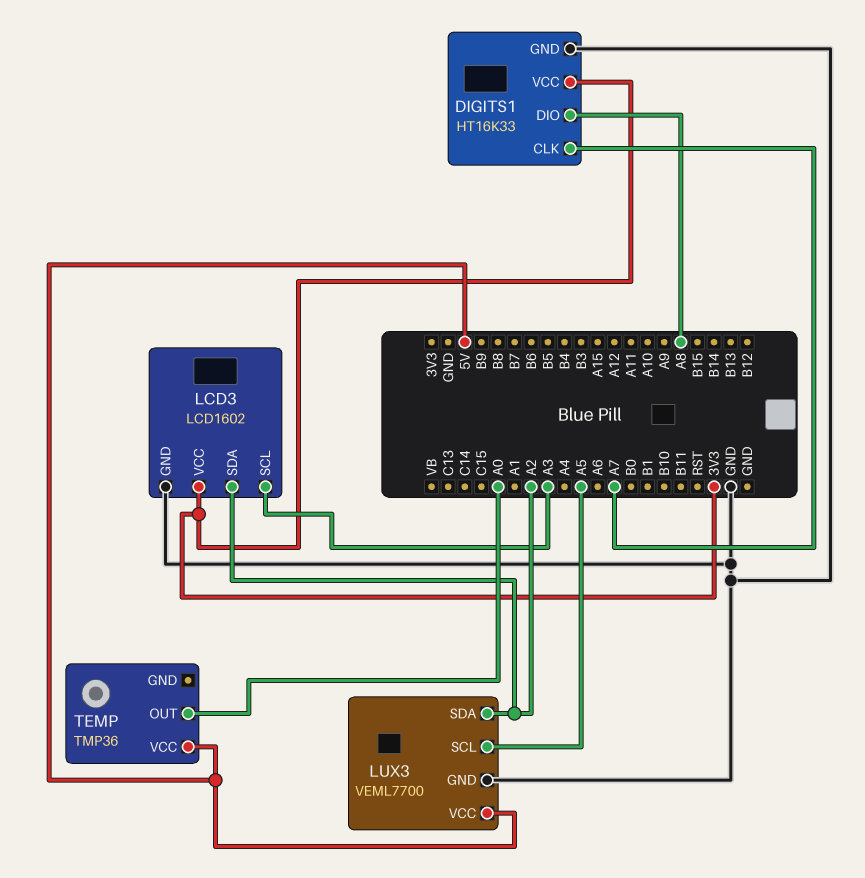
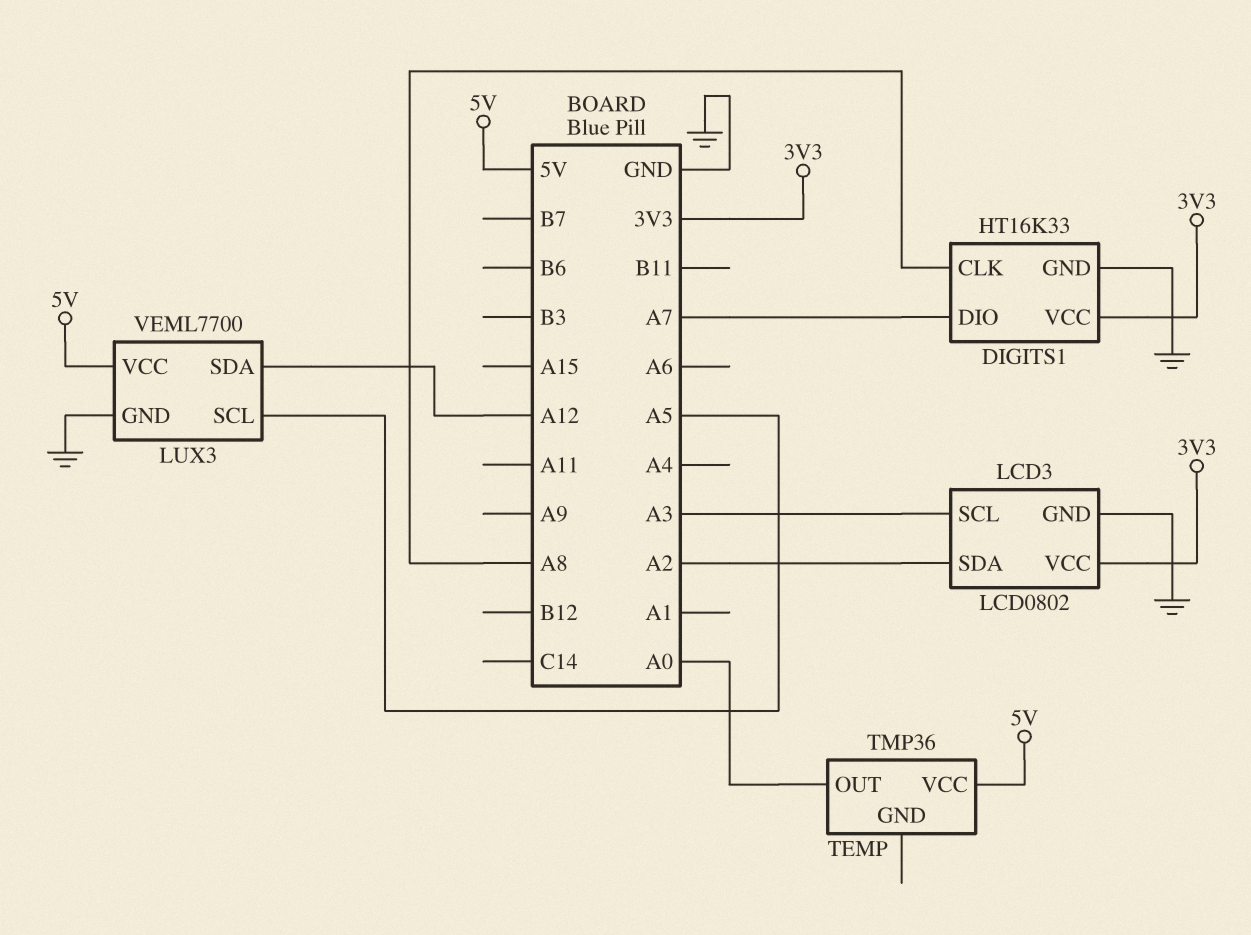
DIGITS1 pin CLK: A7 -> A8
DIGITS1 pin DIO: A8 -> A7
LCD3: LCD1602 -> LCD0802
LUX3 pin SDA: A2 -> A12

